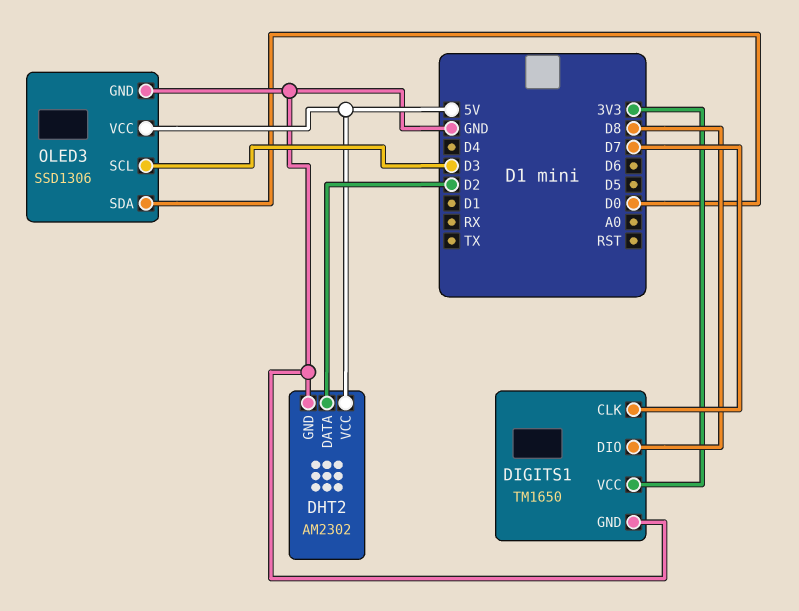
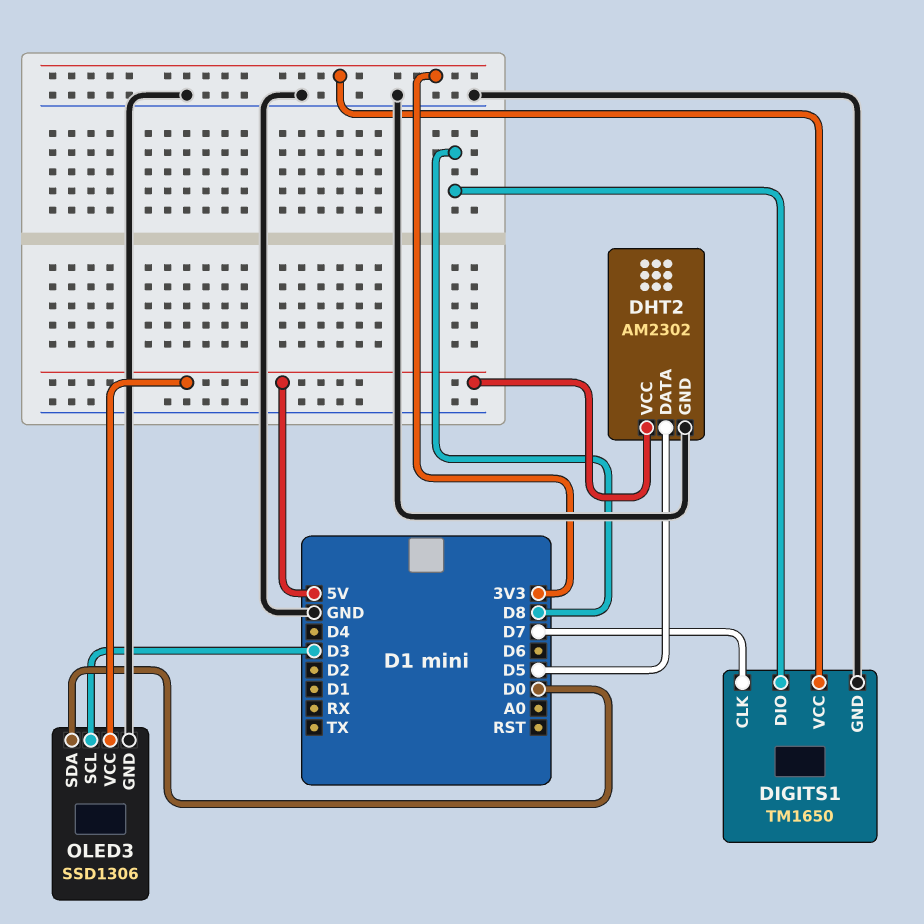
DHT2 pin DATA: D2 -> D5

